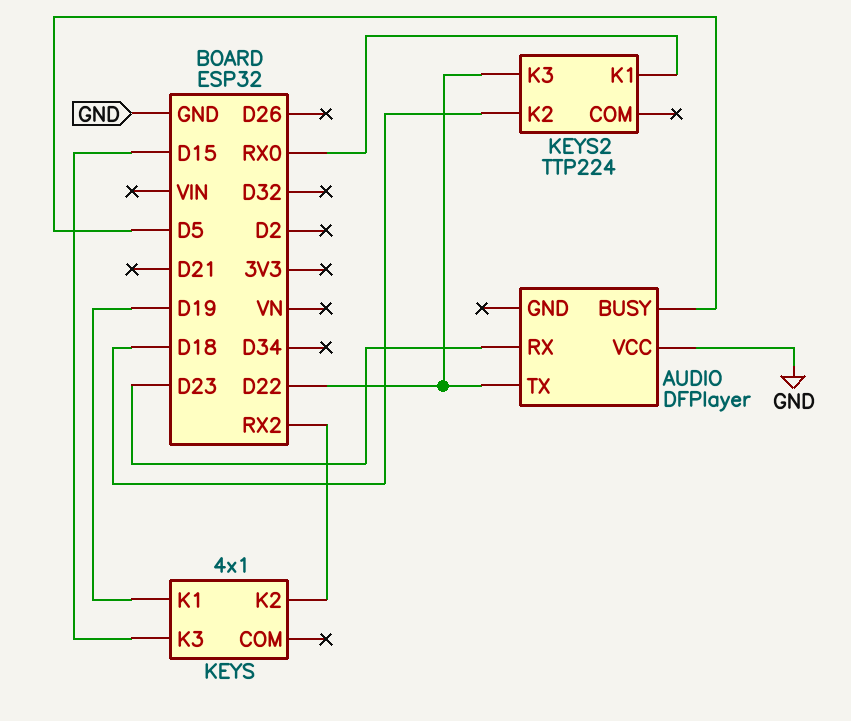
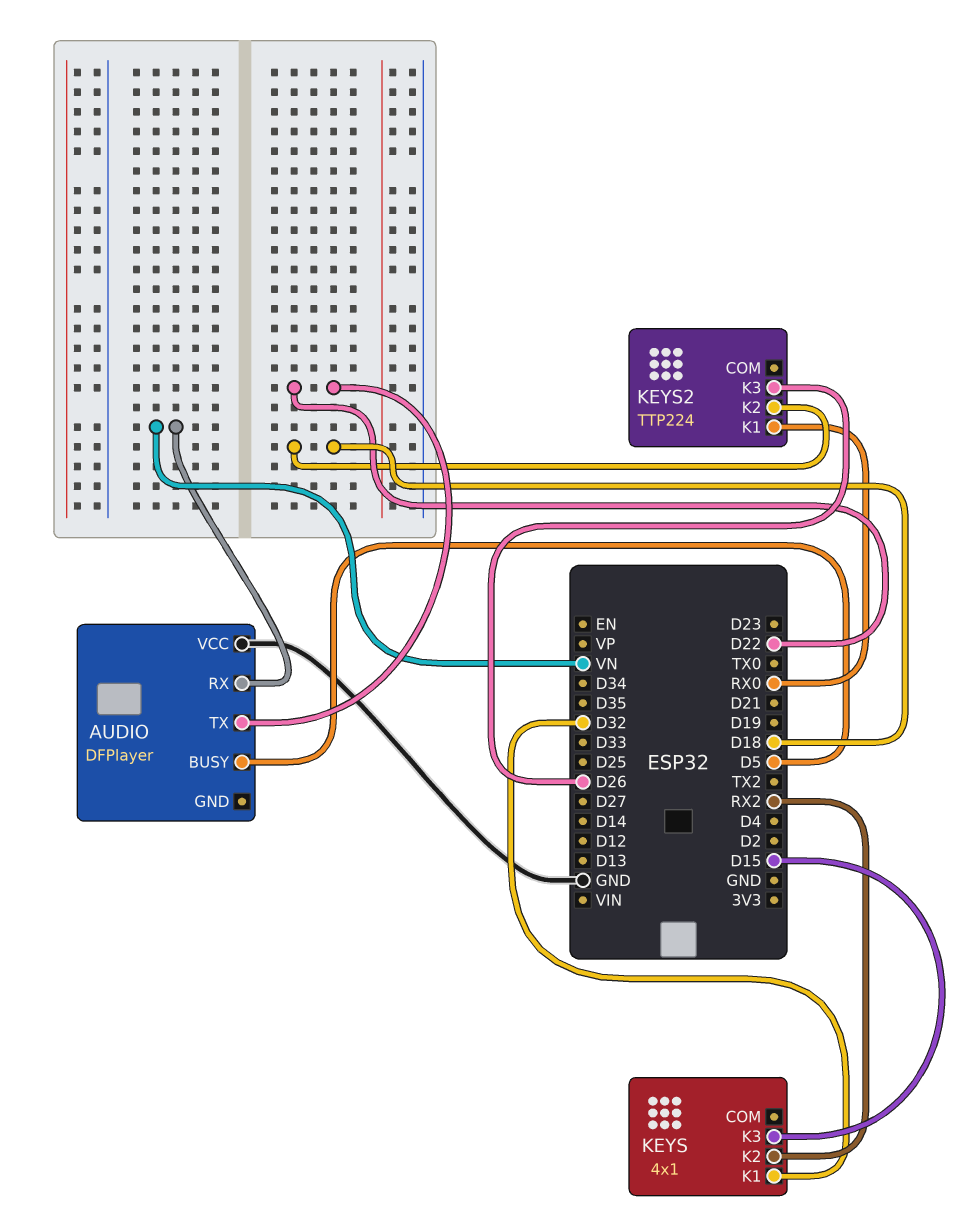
AUDIO pin RX: D23 -> VN
KEYS pin K1: D19 -> D32
KEYS2 pin K3: D22 -> D26

